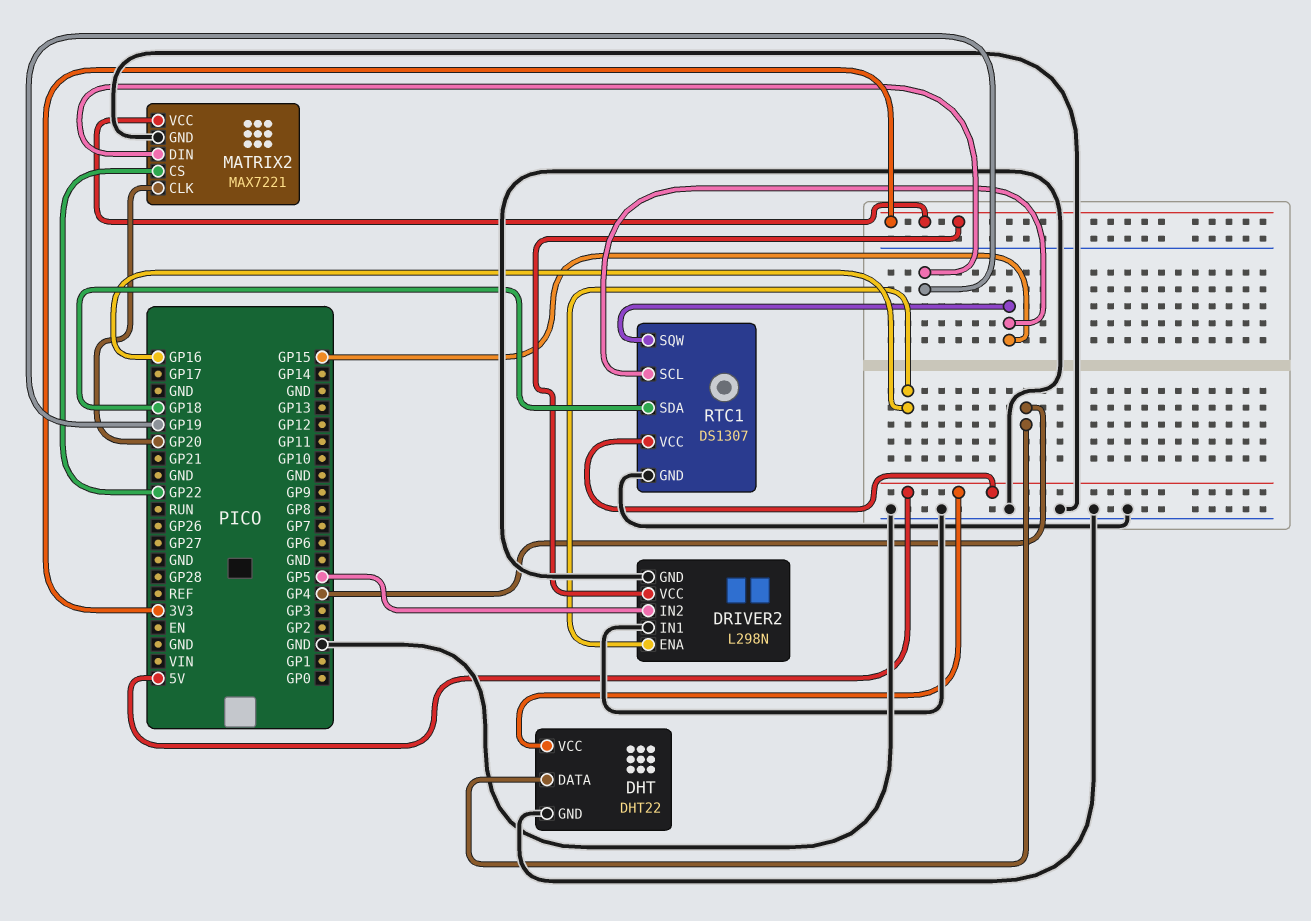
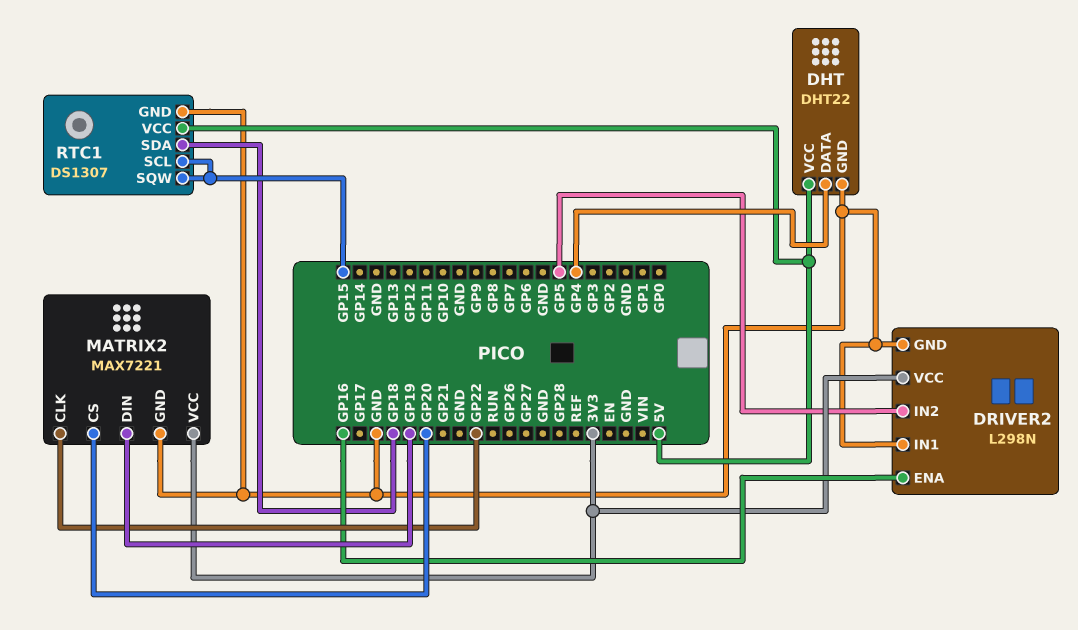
MATRIX2 pin CLK: GP20 -> GP22
MATRIX2 pin CS: GP22 -> GP20

